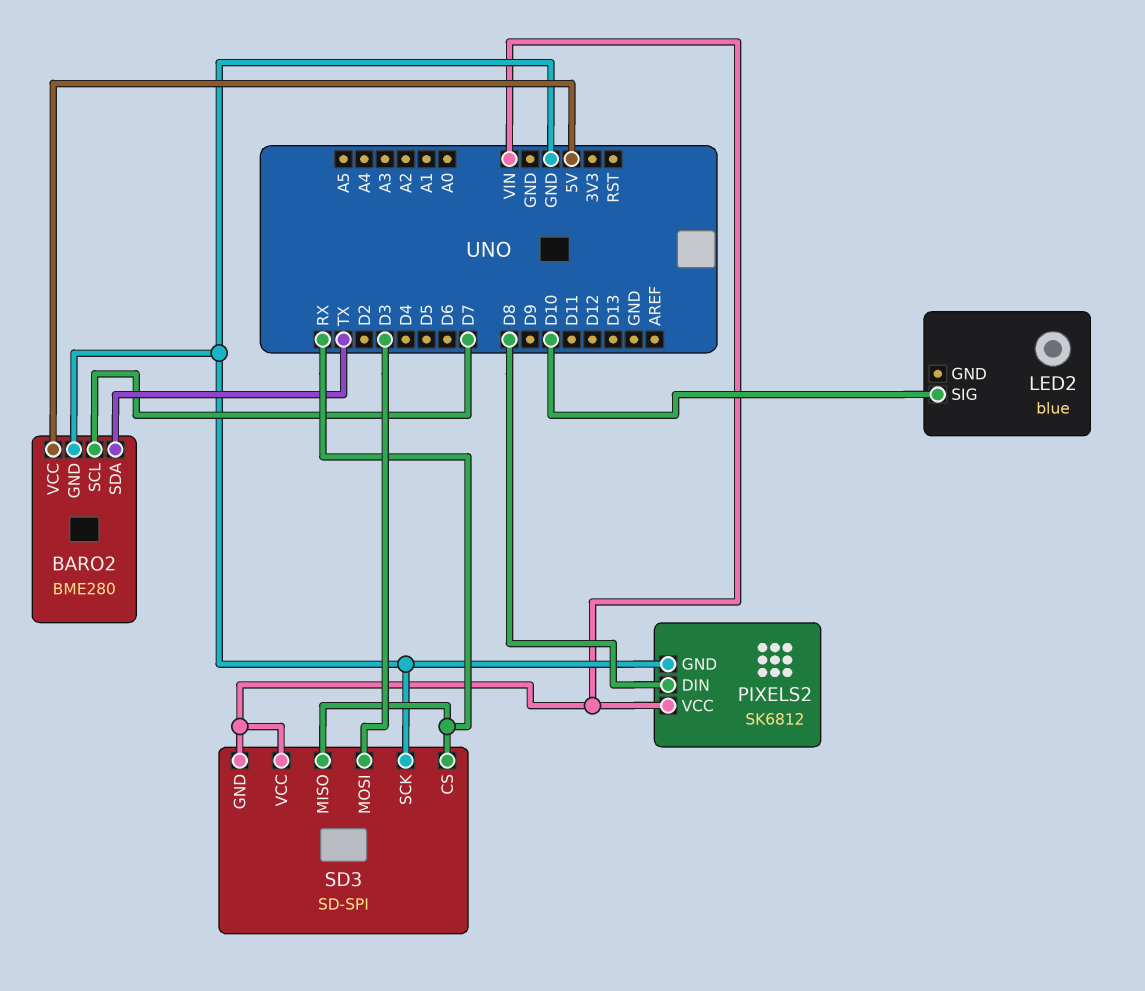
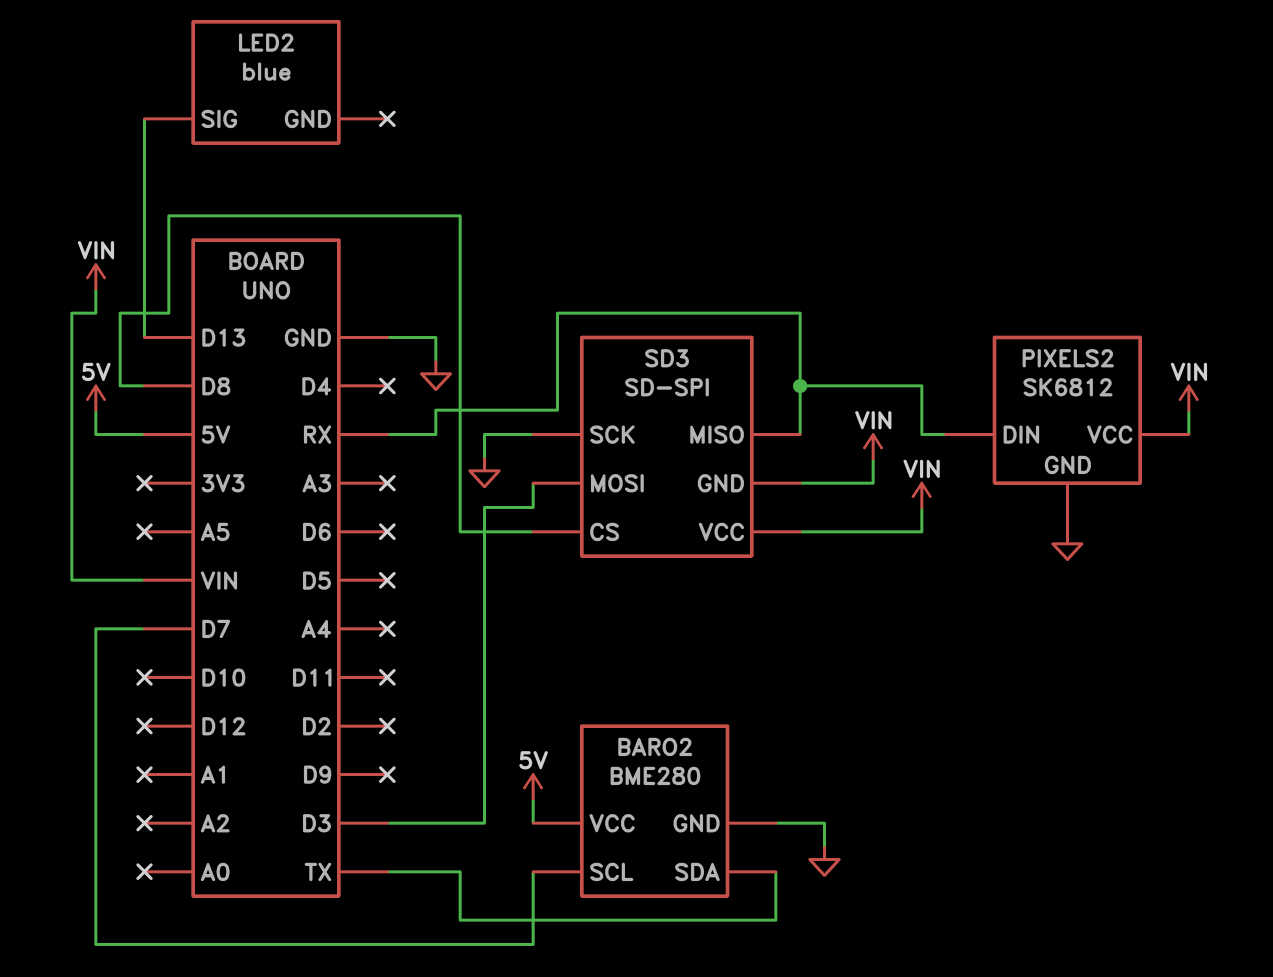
LED2 pin SIG: D10 -> D13
PIXELS2 pin DIN: D8 -> RX
SD3 pin CS: RX -> D8

